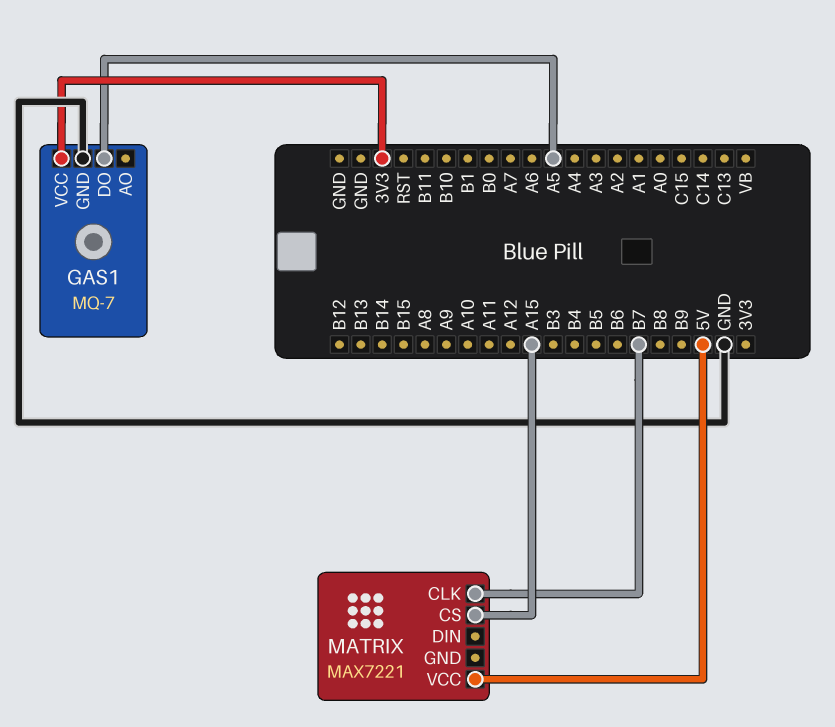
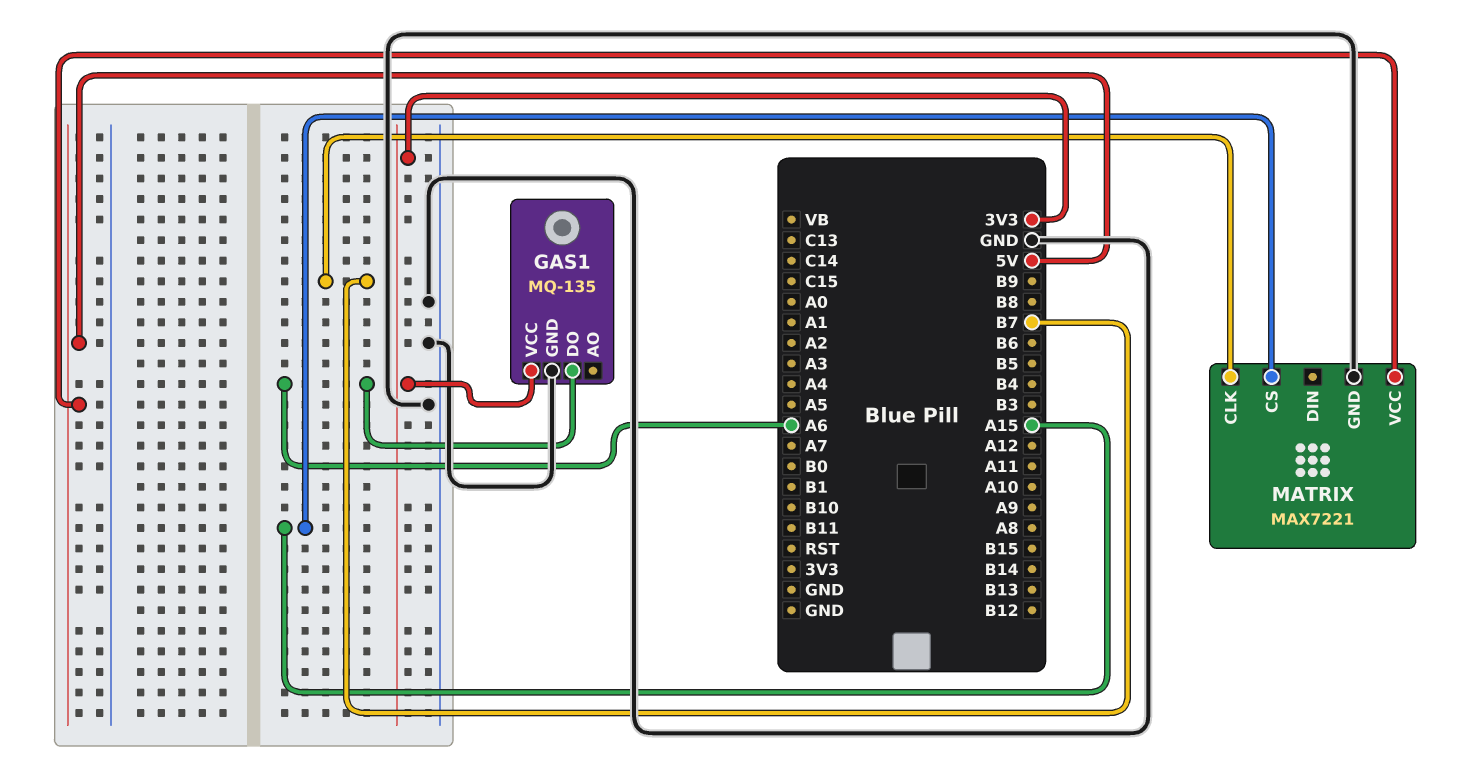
GAS1: MQ-7 -> MQ-135
GAS1 pin DO: A5 -> A6
MATRIX pin GND: none -> GND

